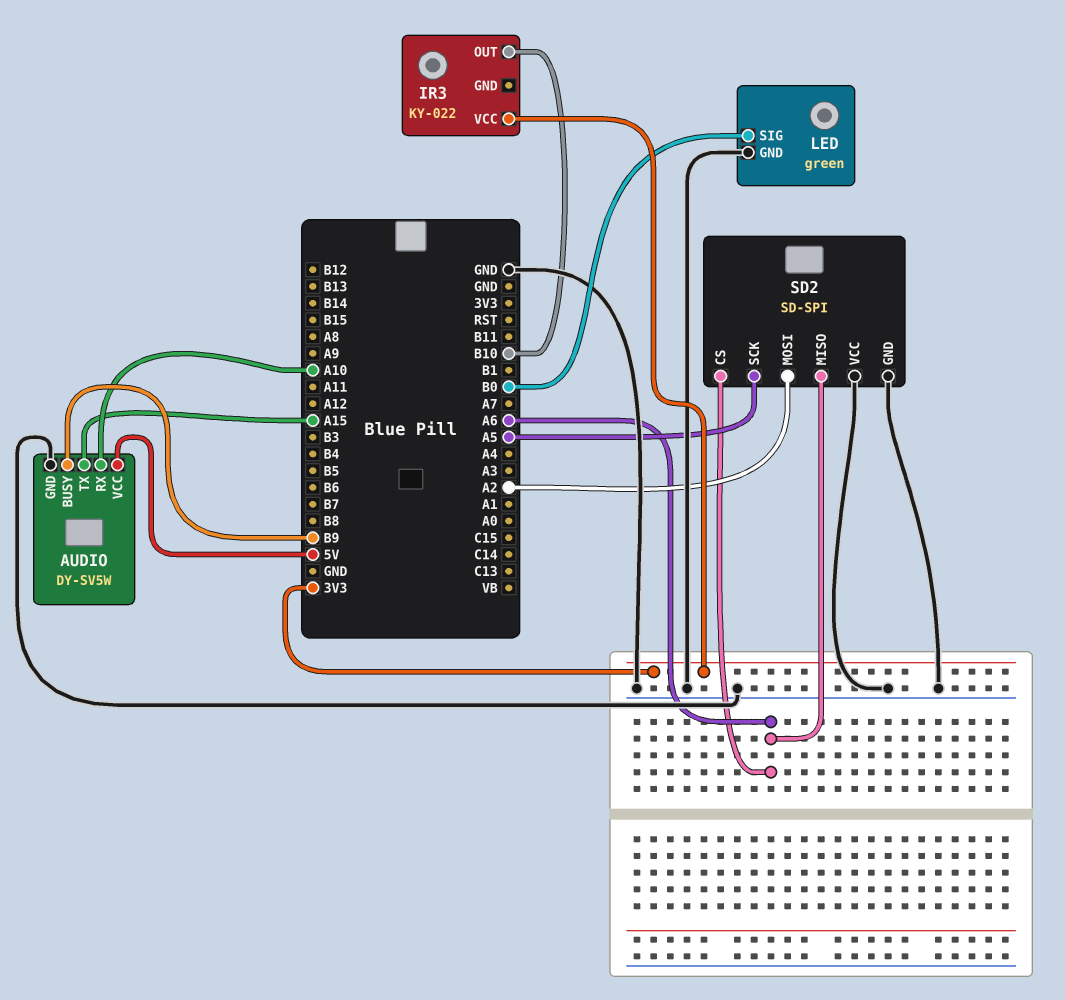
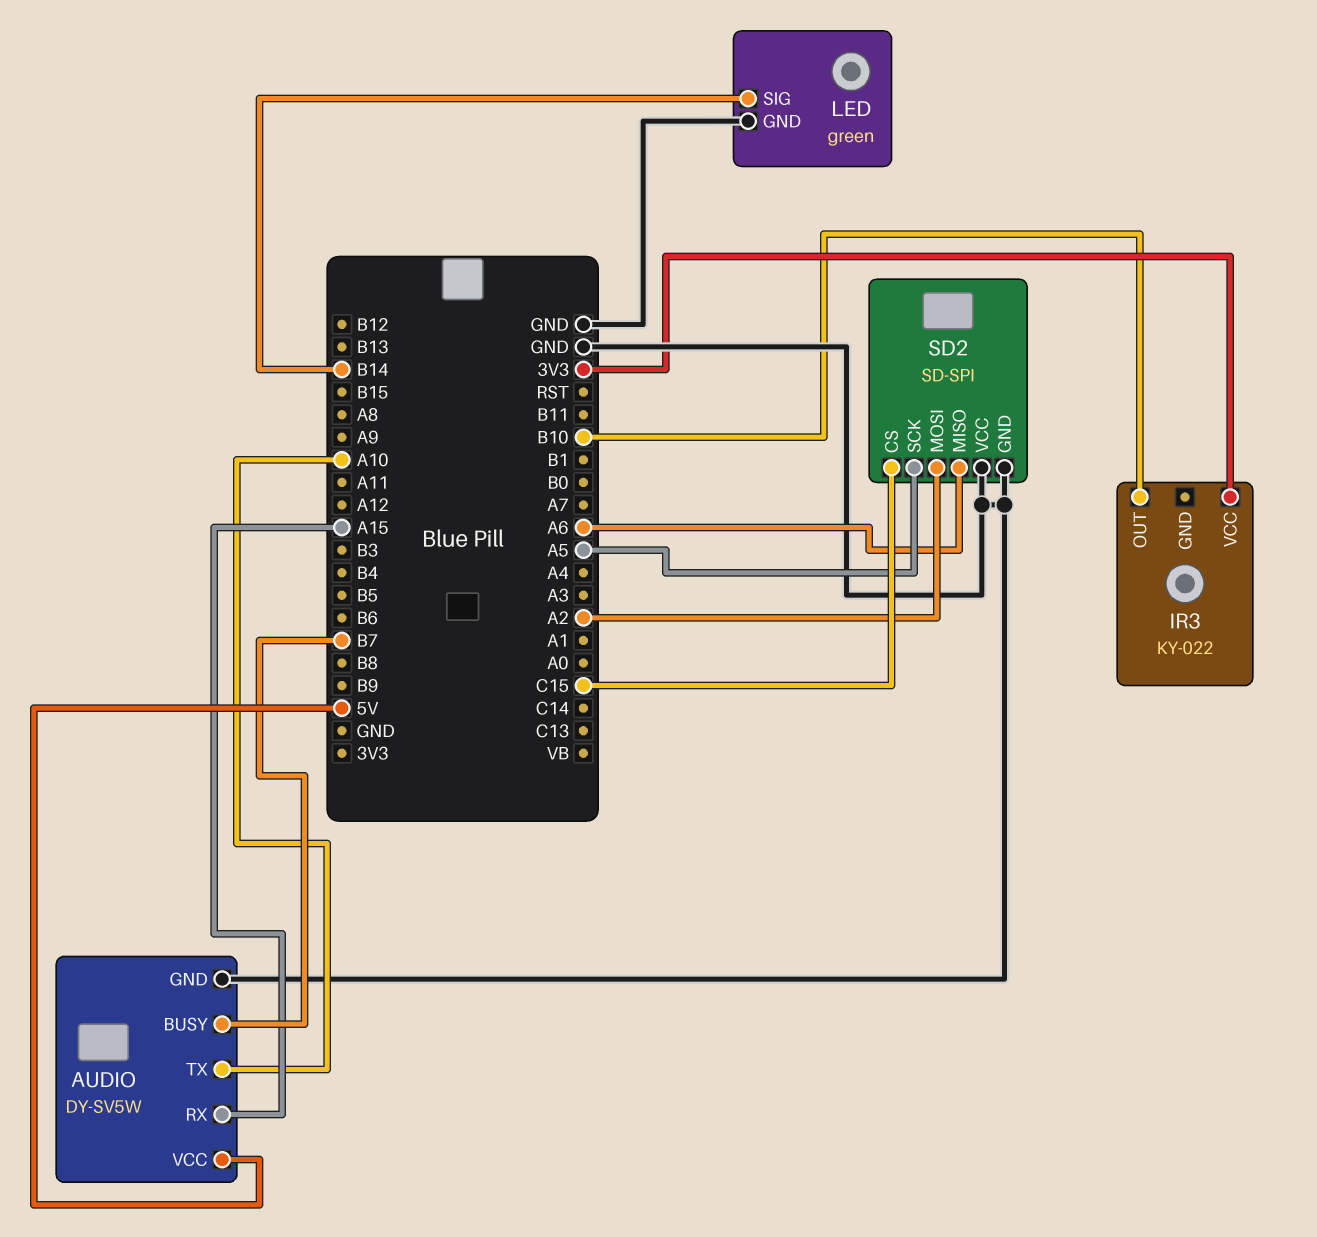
AUDIO pin BUSY: B9 -> B7
AUDIO pin RX: A10 -> A15
AUDIO pin TX: A15 -> A10
LED pin SIG: B0 -> B14
SD2 pin CS: A6 -> C15

